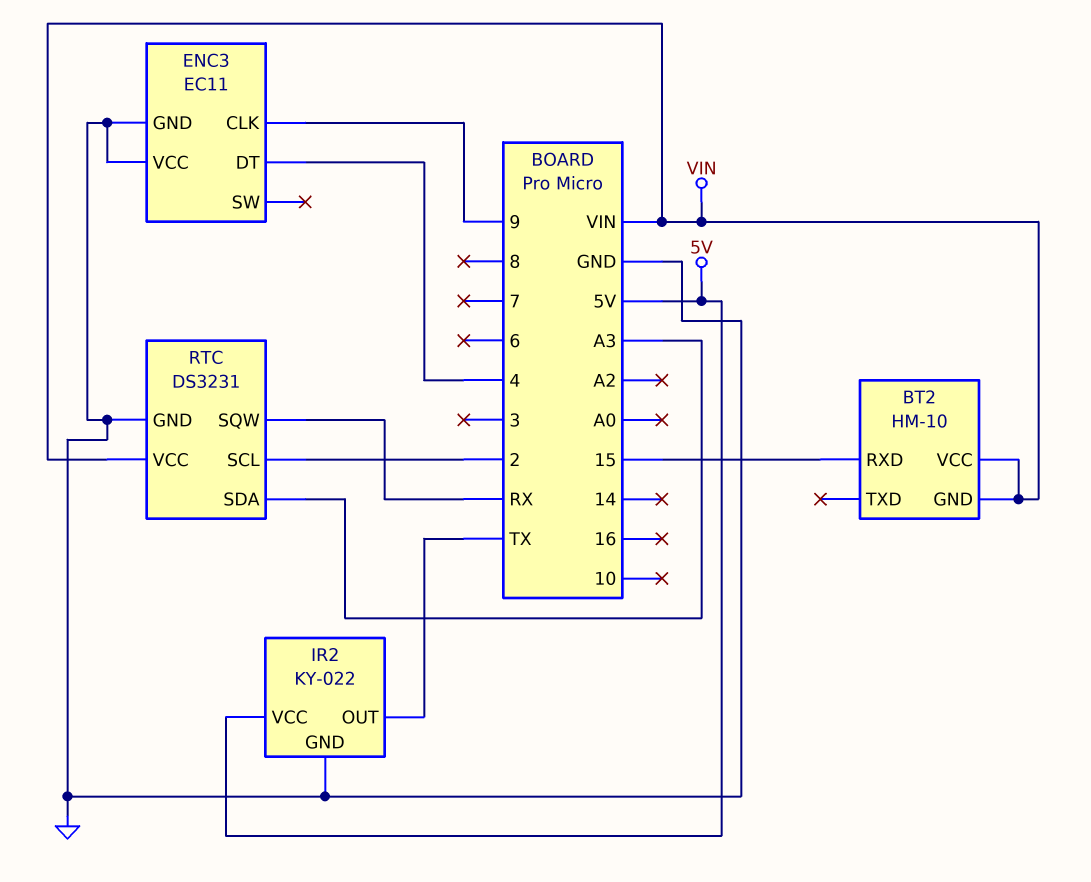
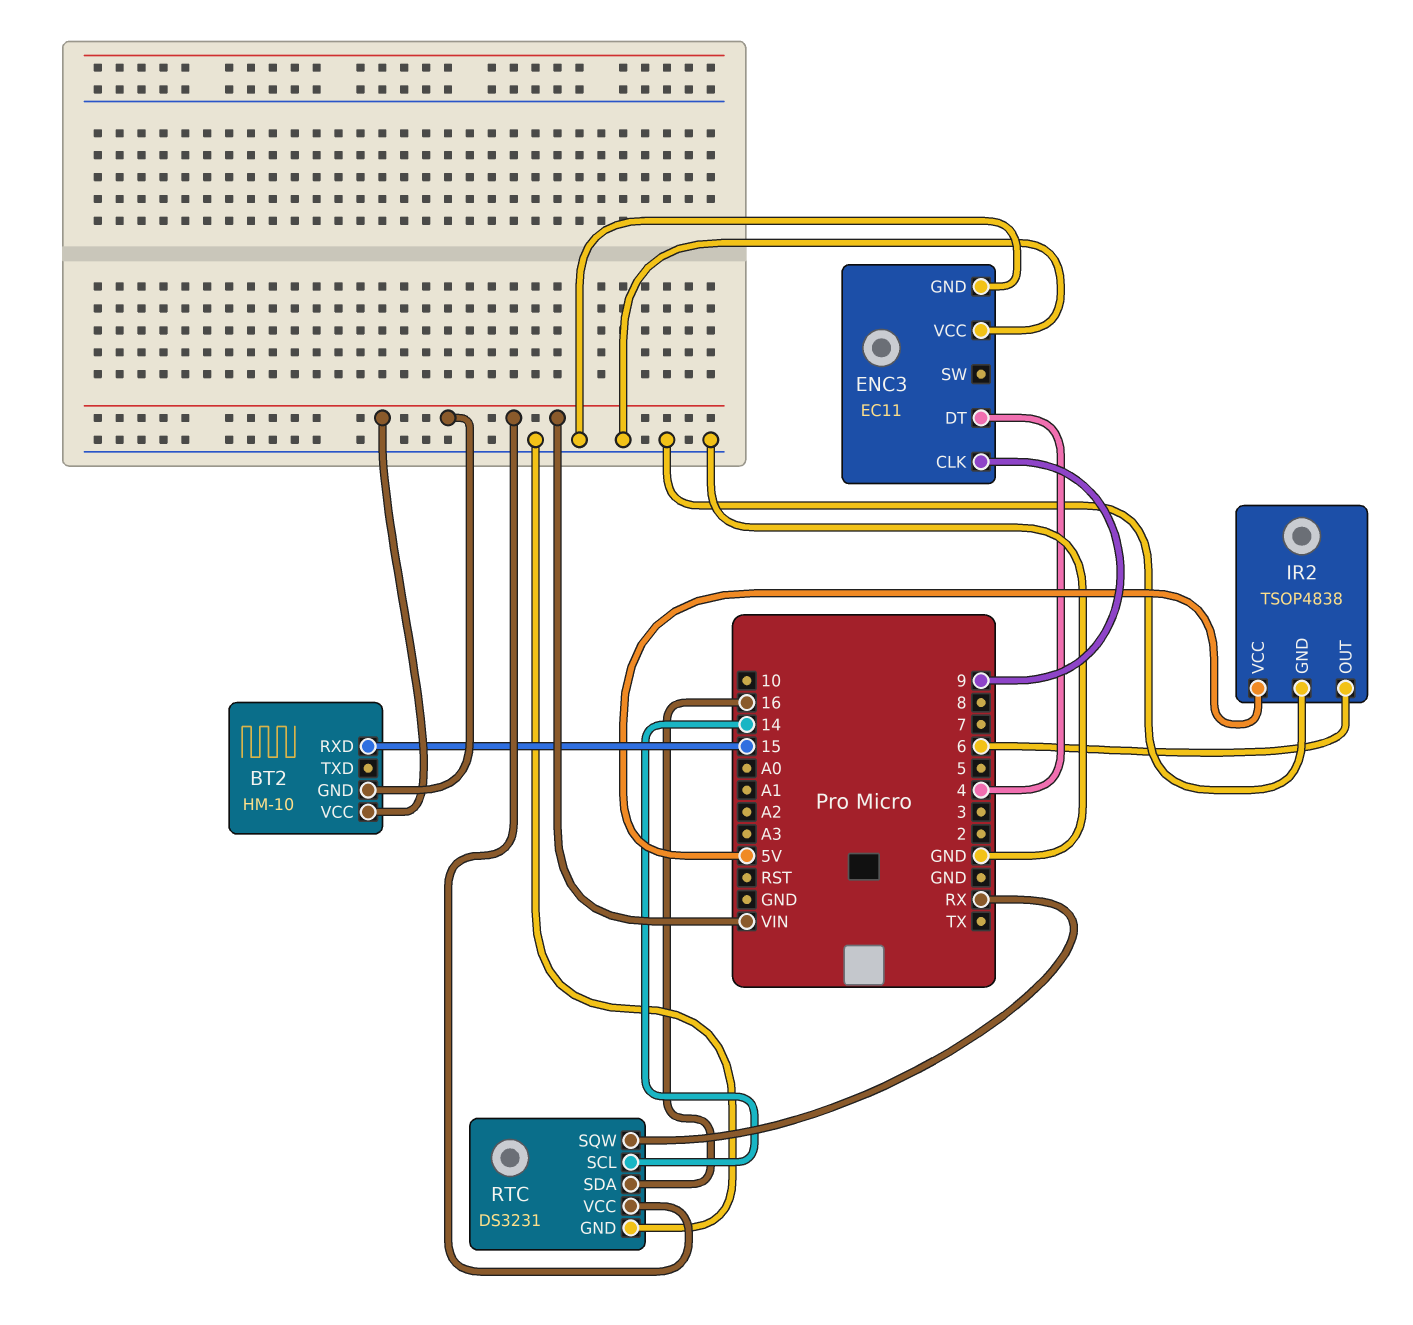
IR2: KY-022 -> TSOP4838
IR2 pin OUT: TX -> 6
RTC pin SCL: 2 -> 14
RTC pin SDA: A3 -> 16

